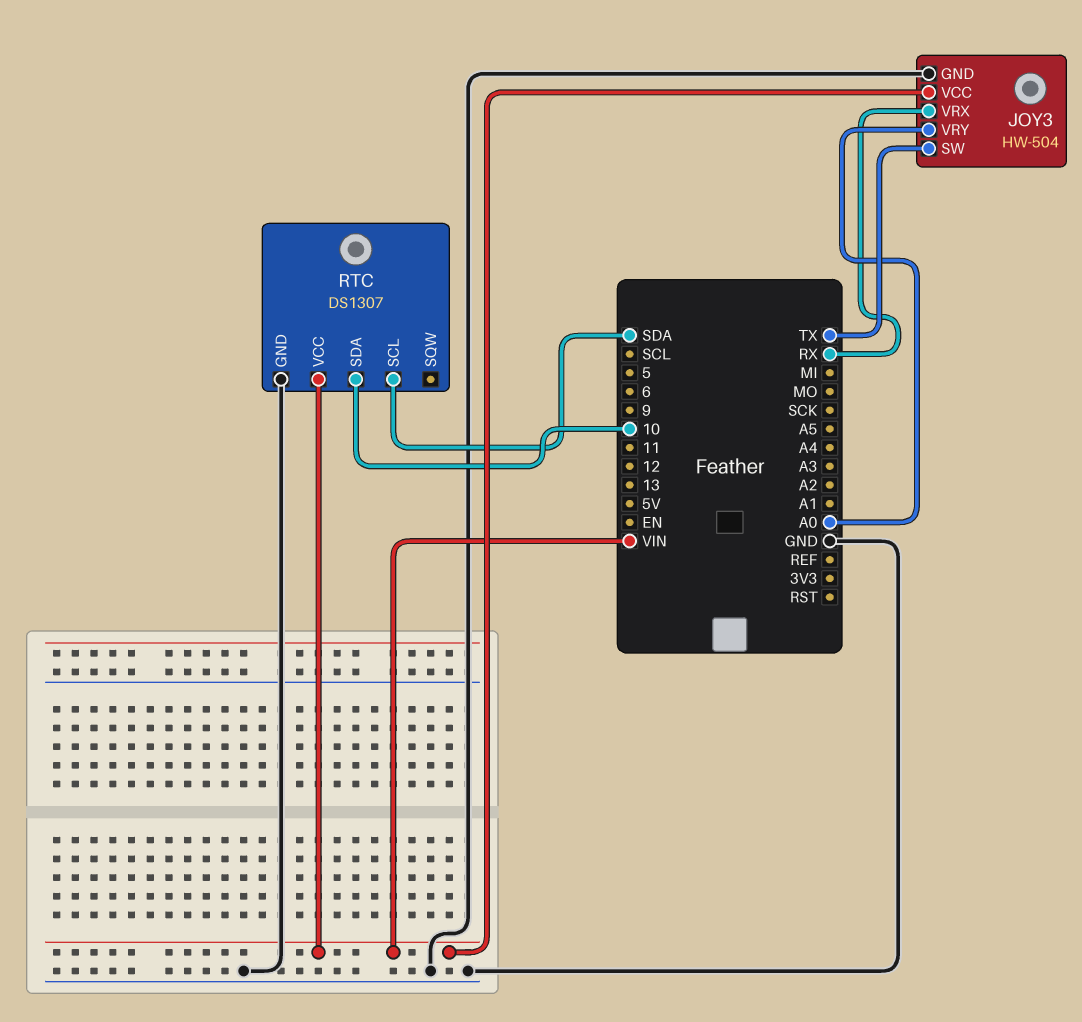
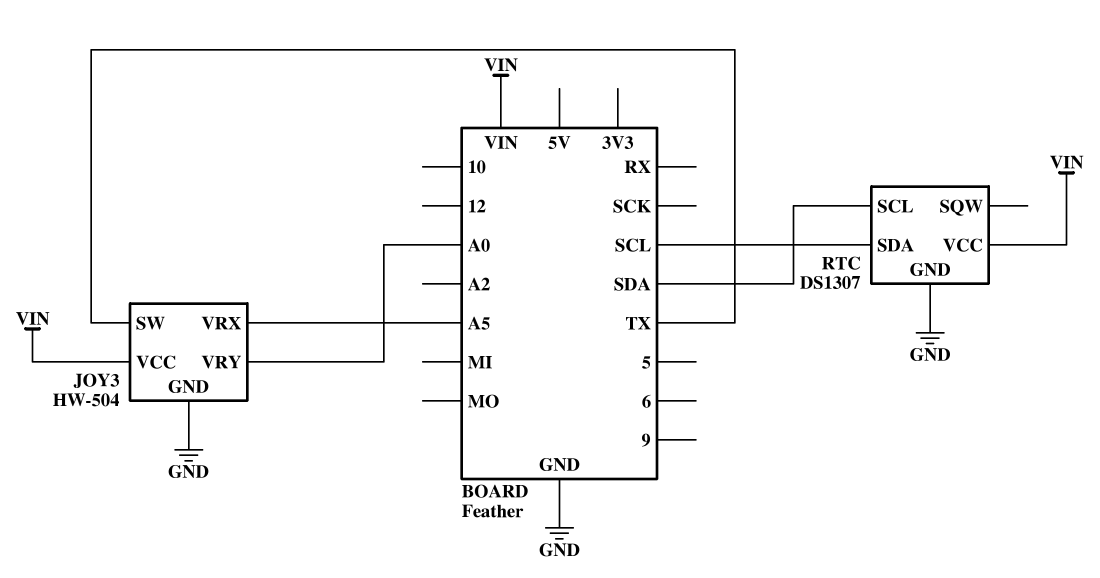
JOY3 pin VRX: RX -> A5
RTC pin SDA: 10 -> SCL

